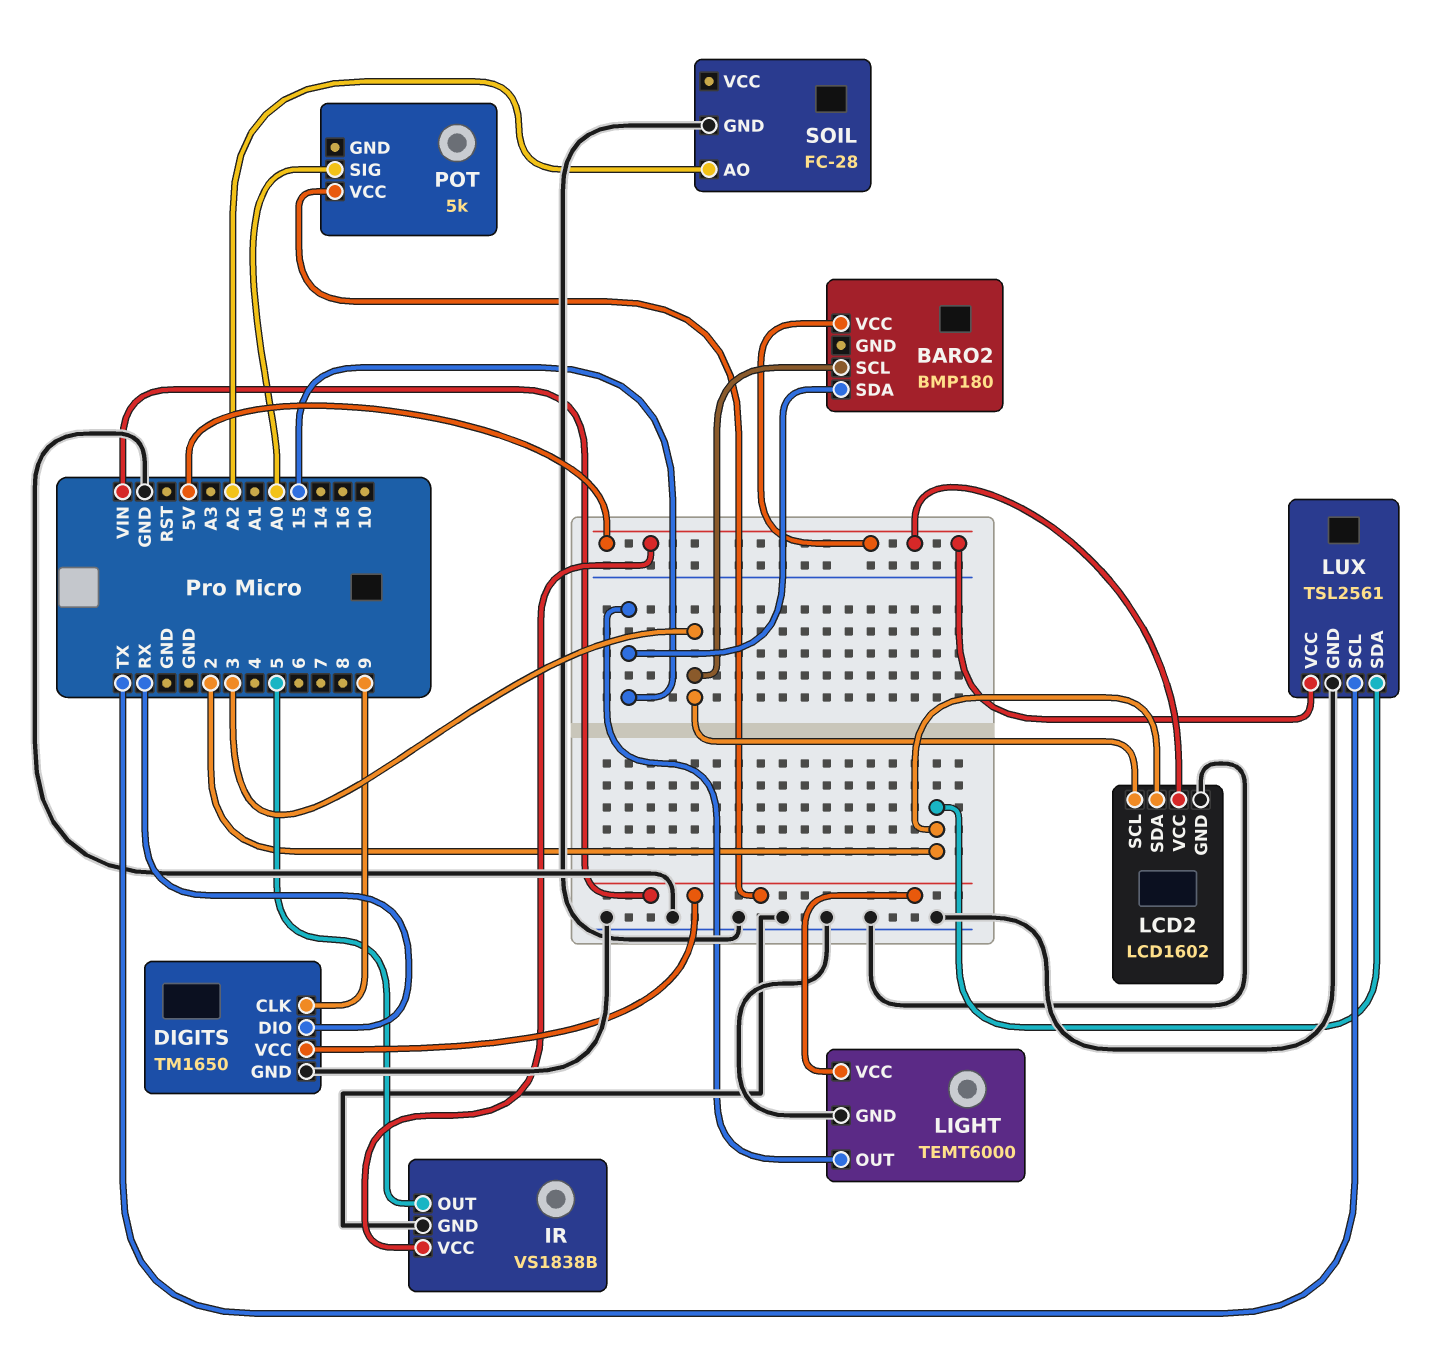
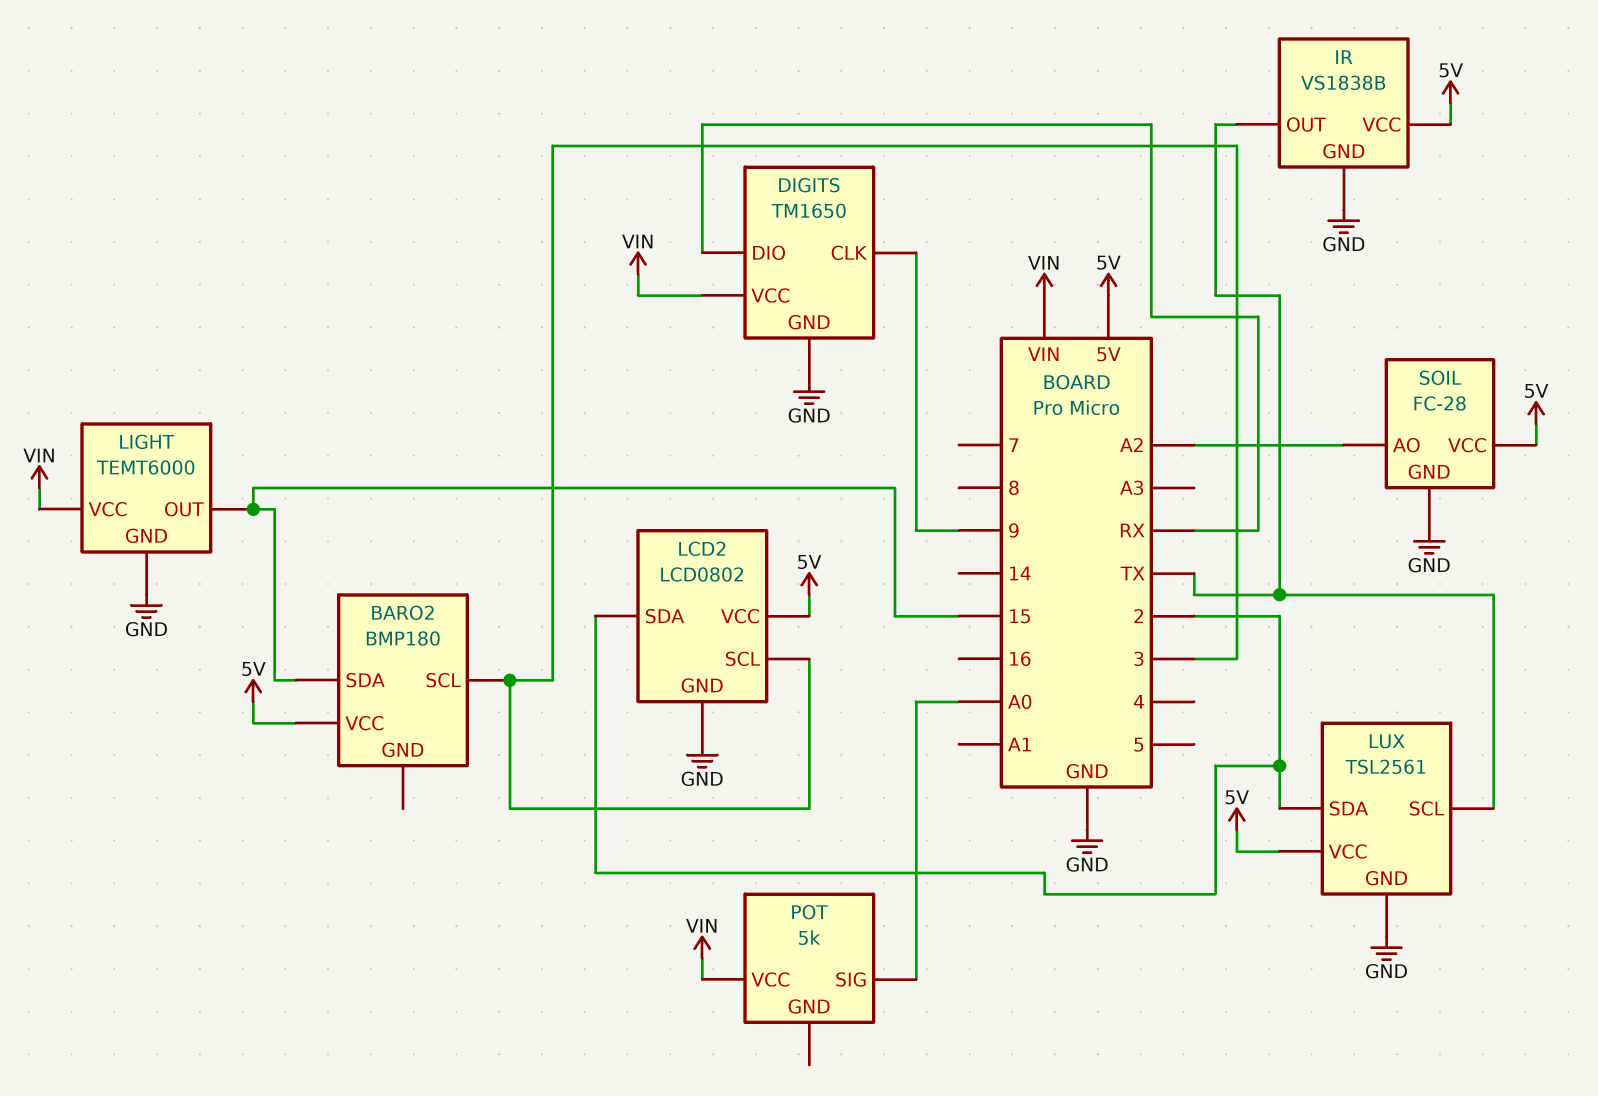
IR pin OUT: 5 -> TX
LCD2: LCD1602 -> LCD0802
SOIL pin VCC: none -> 5V

